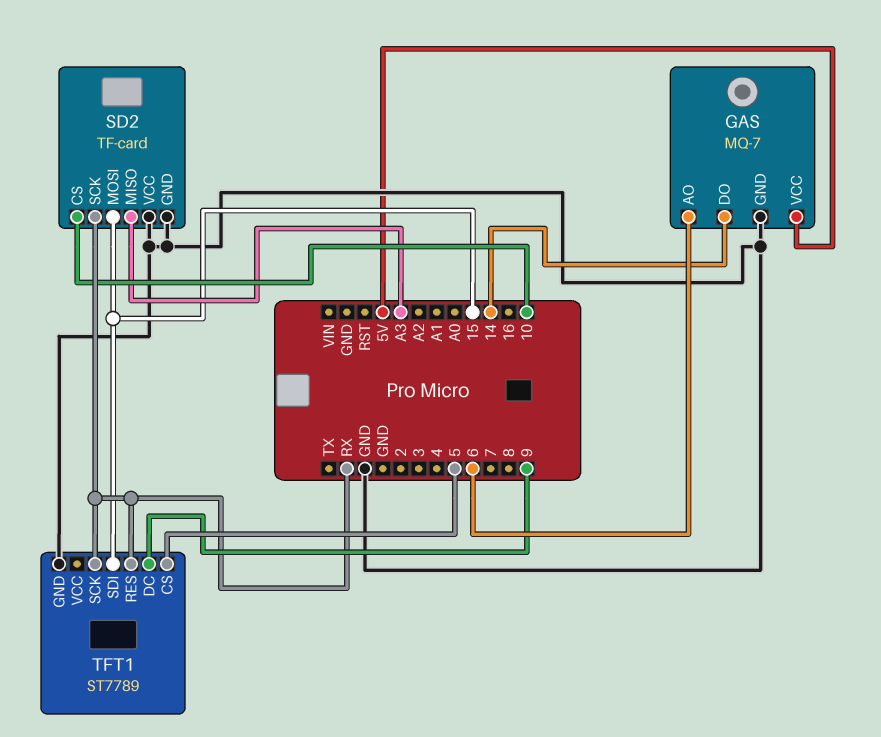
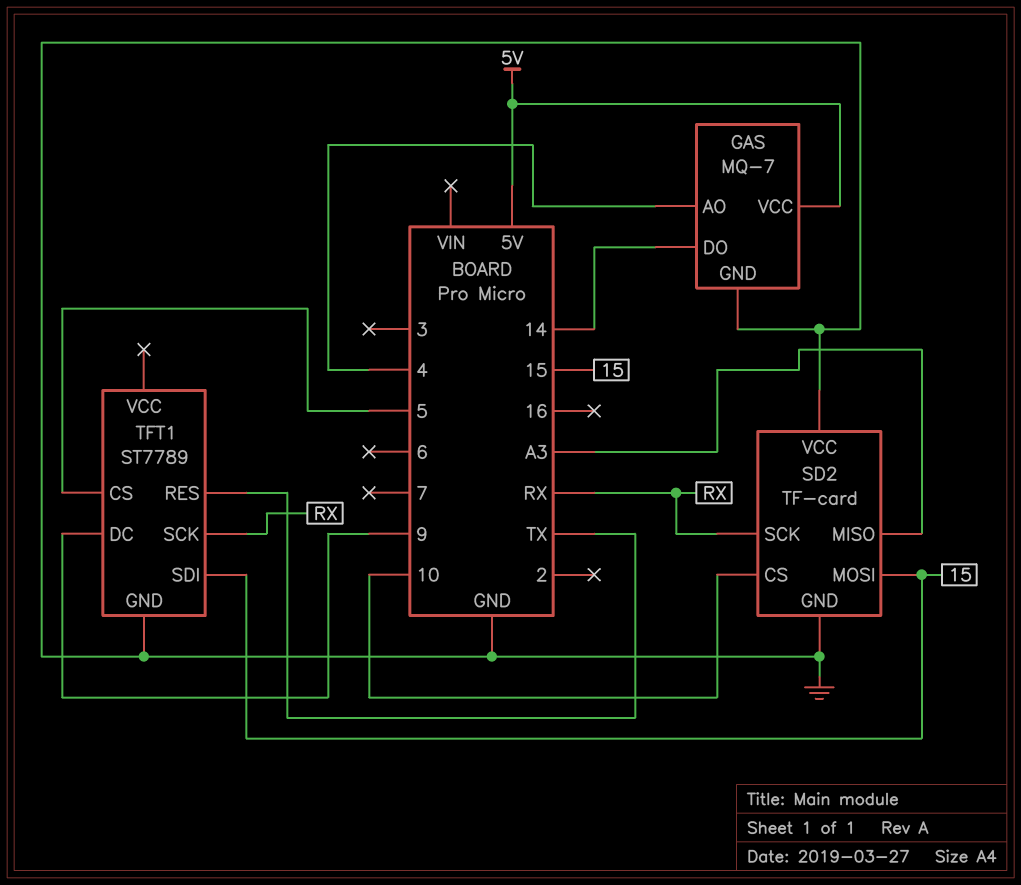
GAS pin AO: 6 -> 4
TFT1 pin RES: RX -> TX

